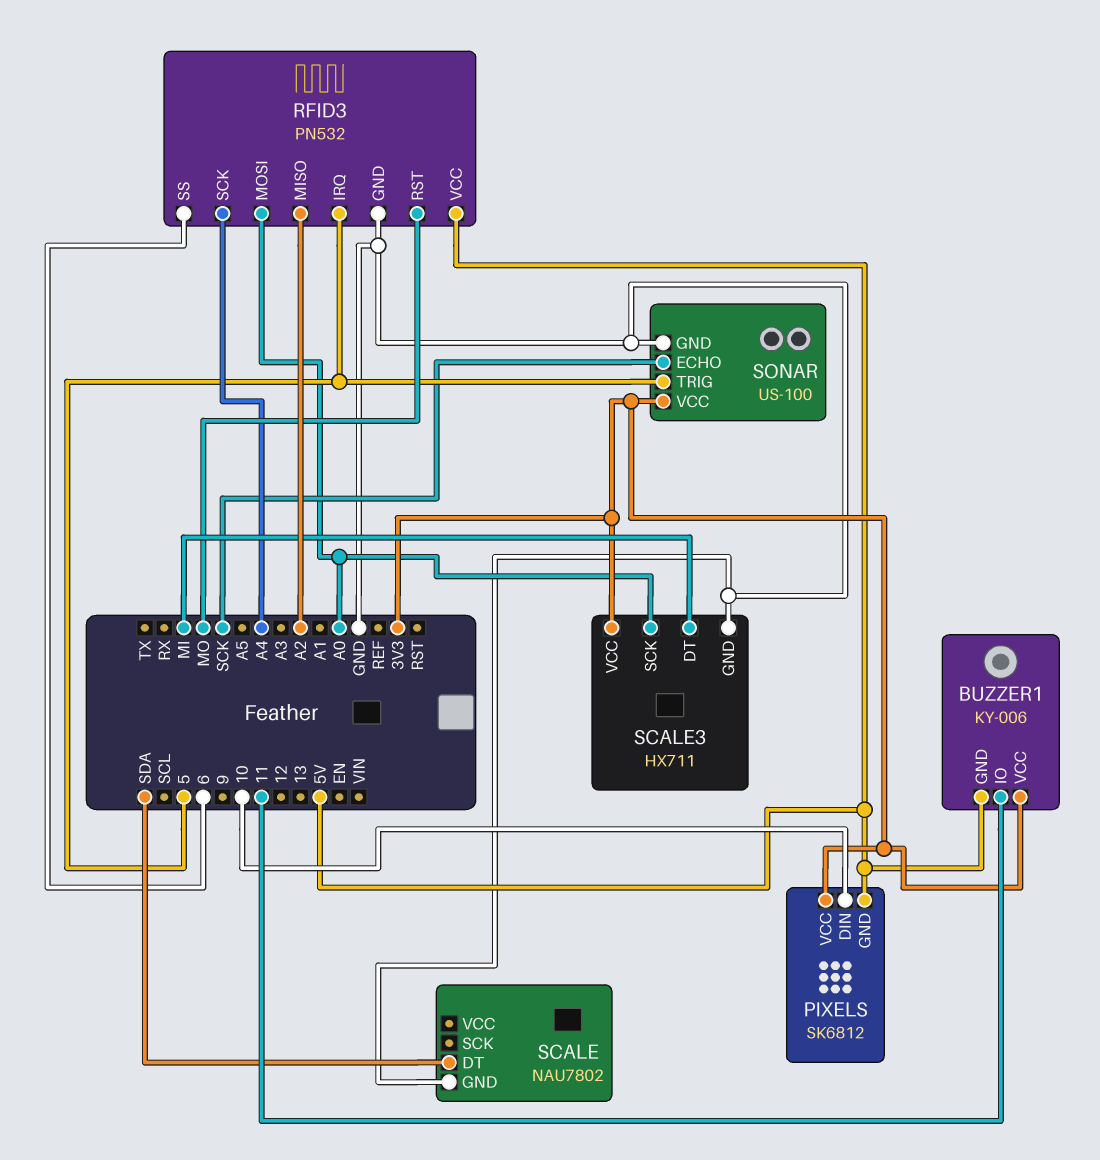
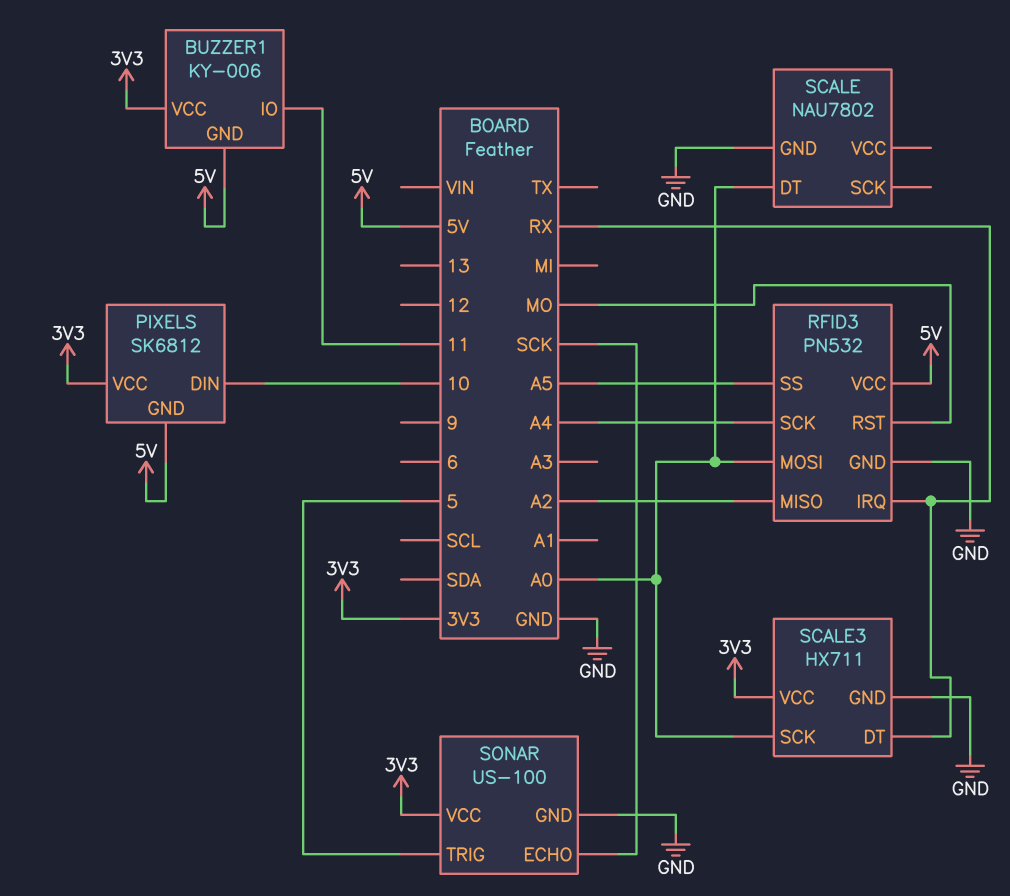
RFID3 pin IRQ: 5 -> RX
RFID3 pin SS: 6 -> A5
SCALE pin DT: SDA -> A0
SCALE3 pin DT: MI -> RX

